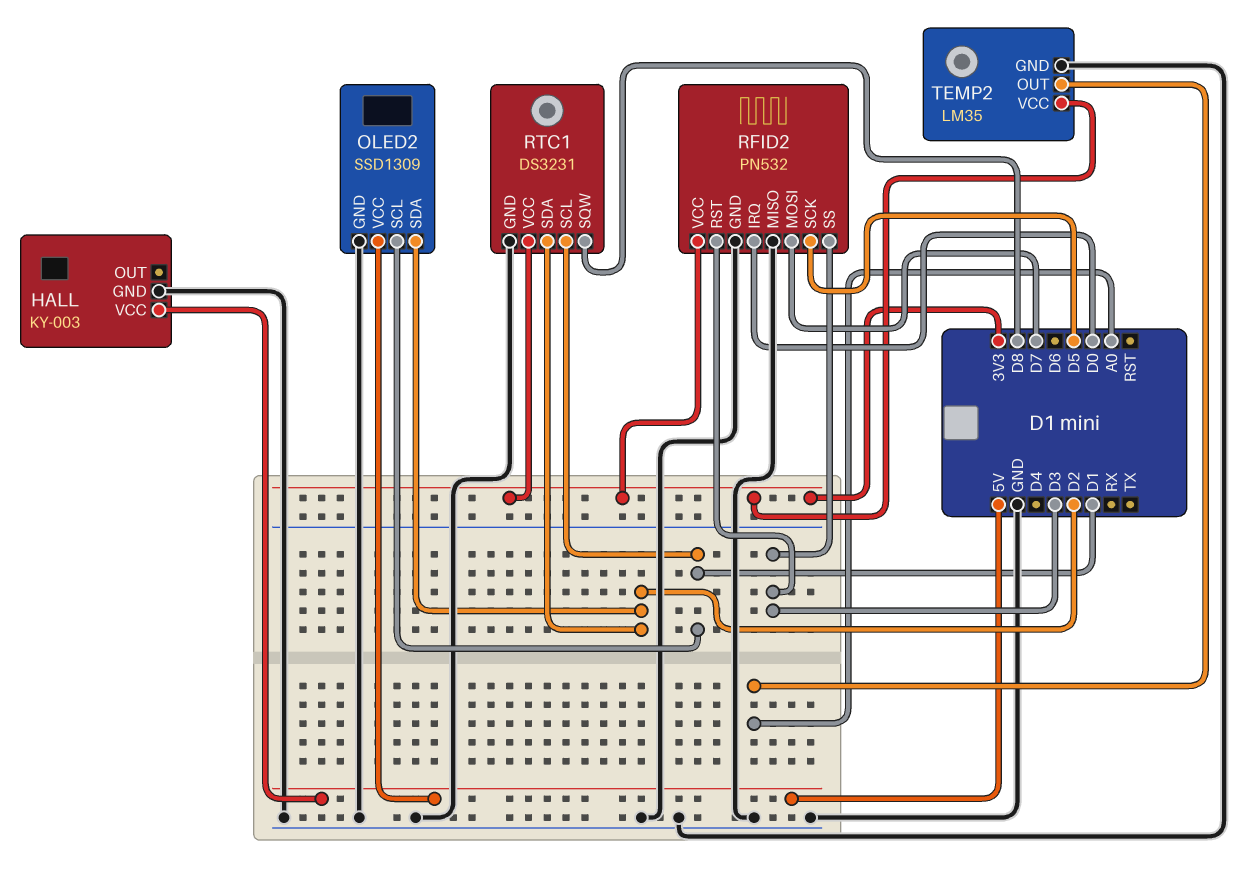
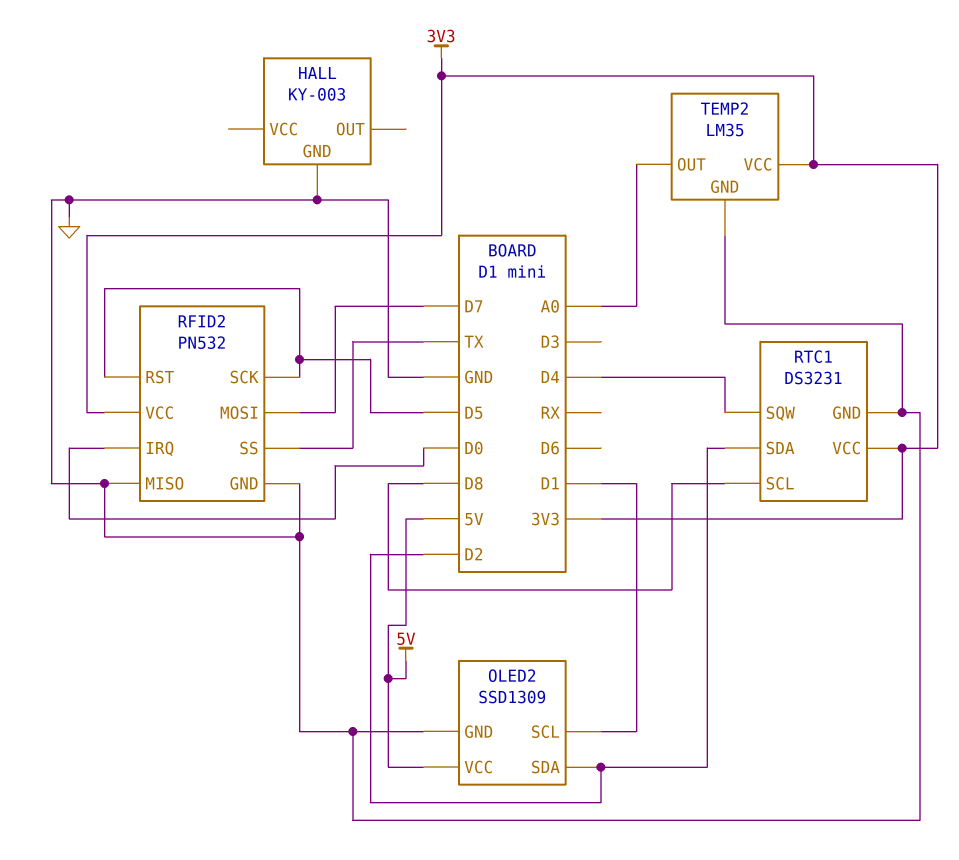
HALL pin VCC: 5V -> none
RFID2 pin RST: D3 -> D5
RFID2 pin SS: D3 -> TX
RTC1 pin SCL: D1 -> D8
RTC1 pin SQW: D8 -> D4

